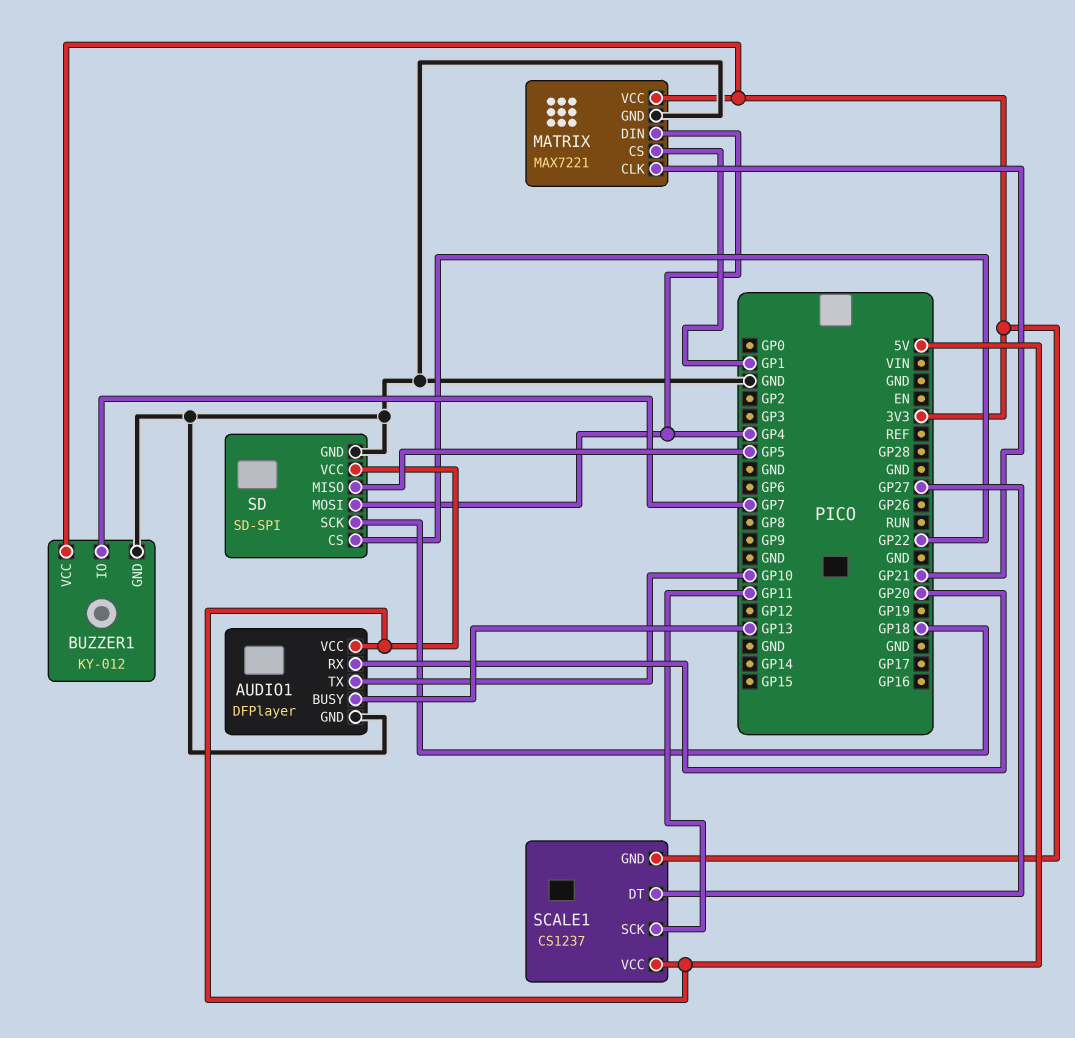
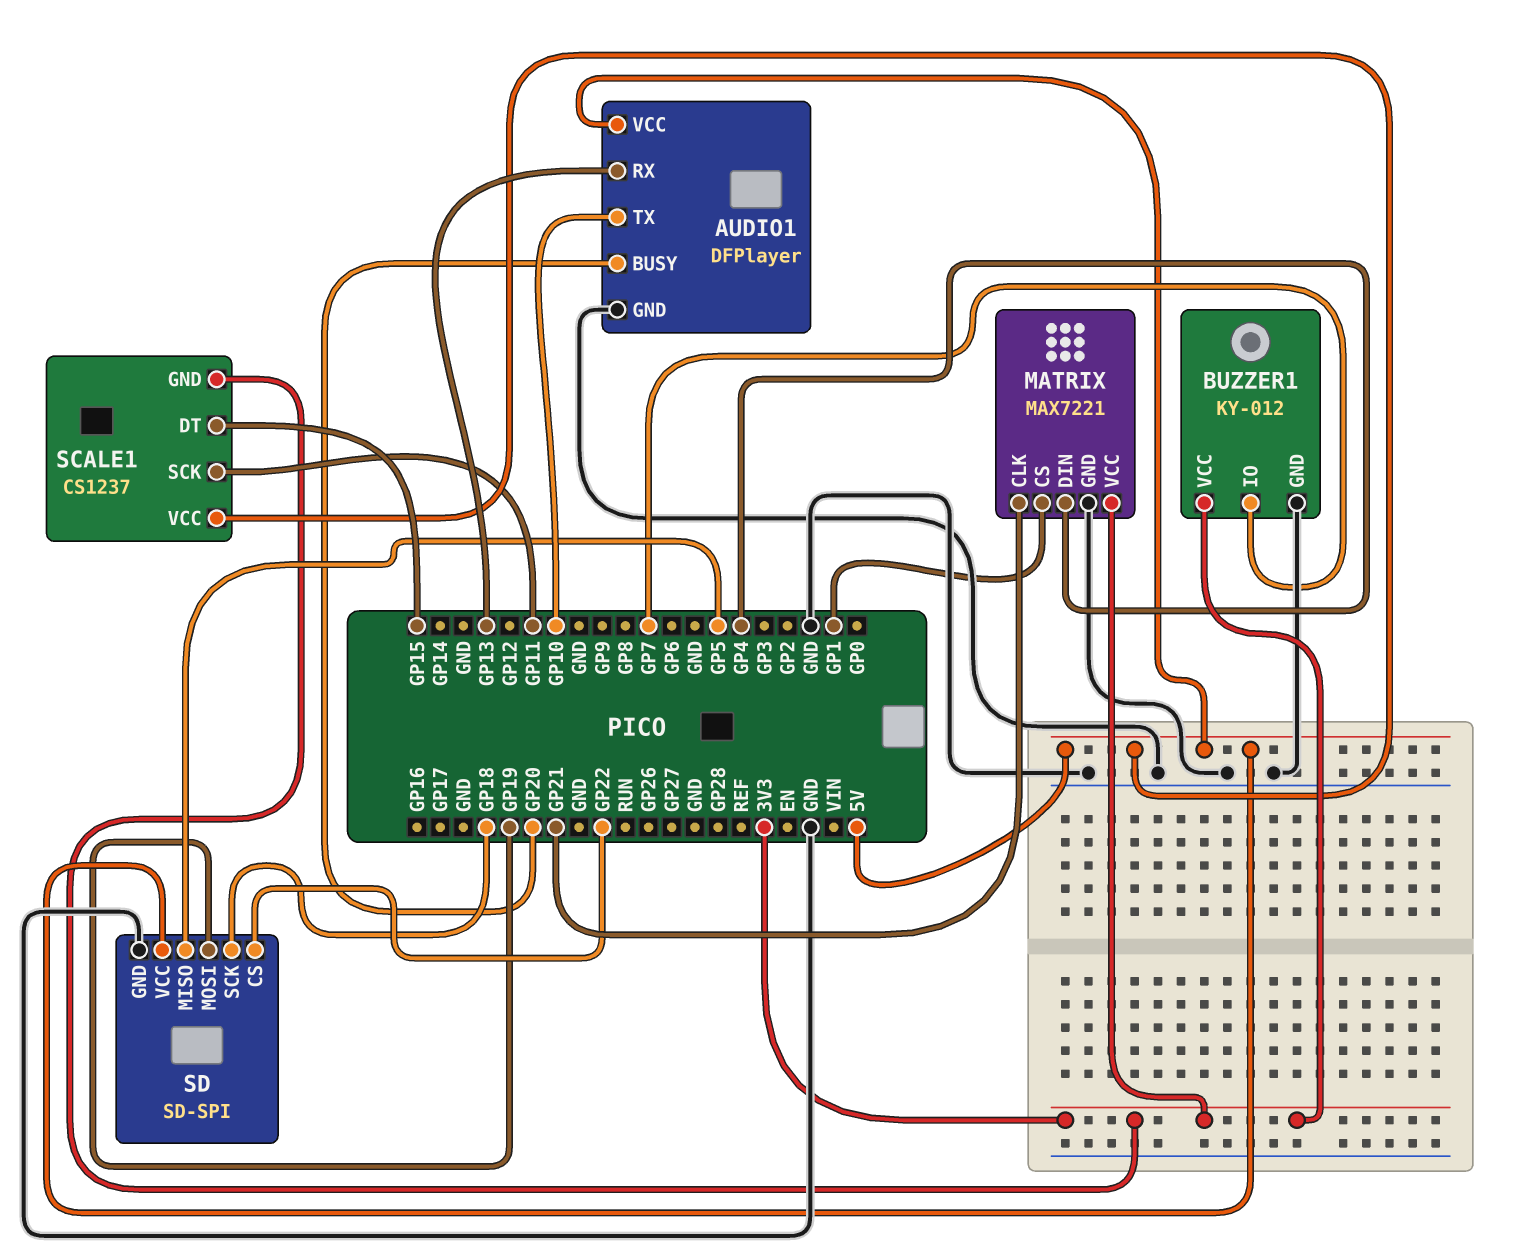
AUDIO1 pin BUSY: GP13 -> GP20
AUDIO1 pin RX: GP20 -> GP13
SCALE1 pin DT: GP27 -> GP15
SD pin MOSI: GP4 -> GP19

